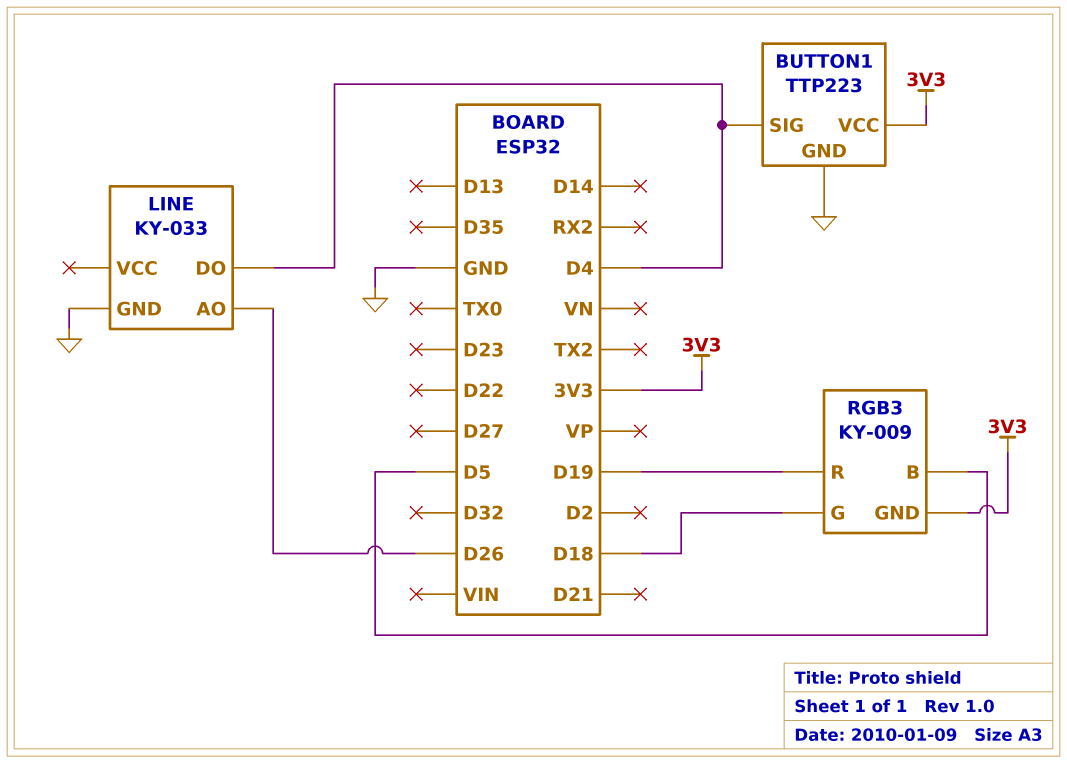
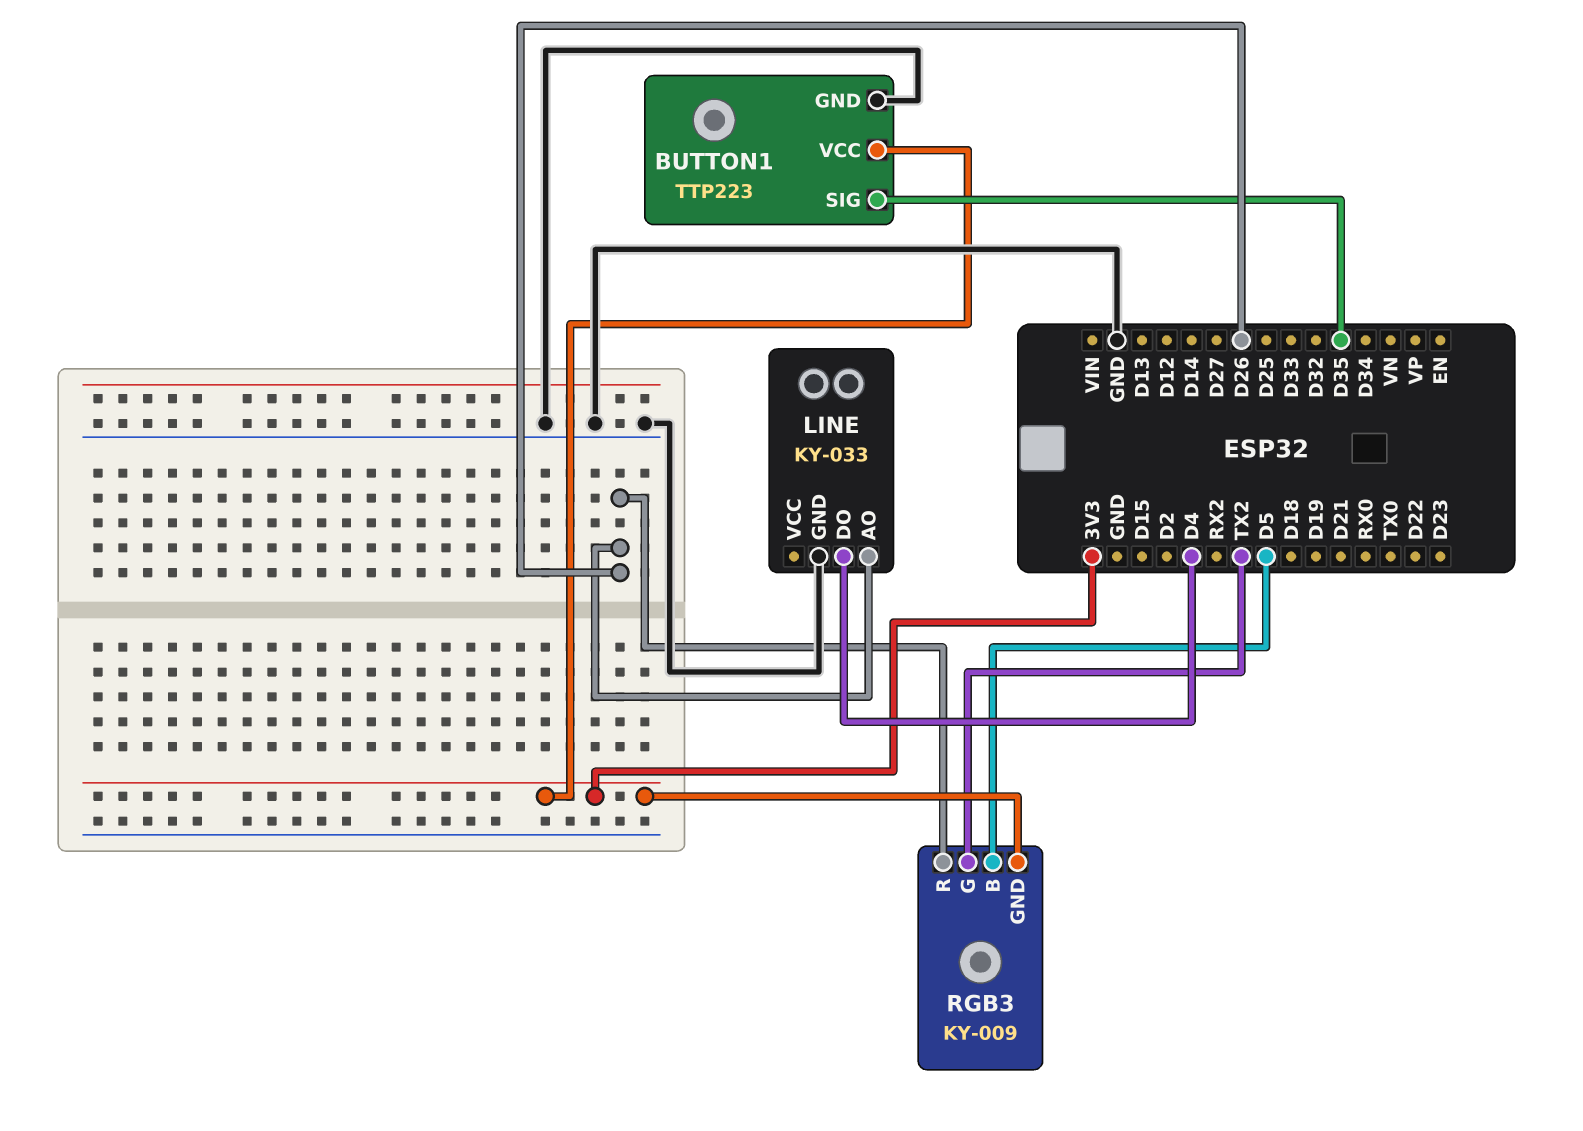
BUTTON1 pin SIG: D4 -> D35
RGB3 pin G: D18 -> TX2
RGB3 pin R: D19 -> D26

